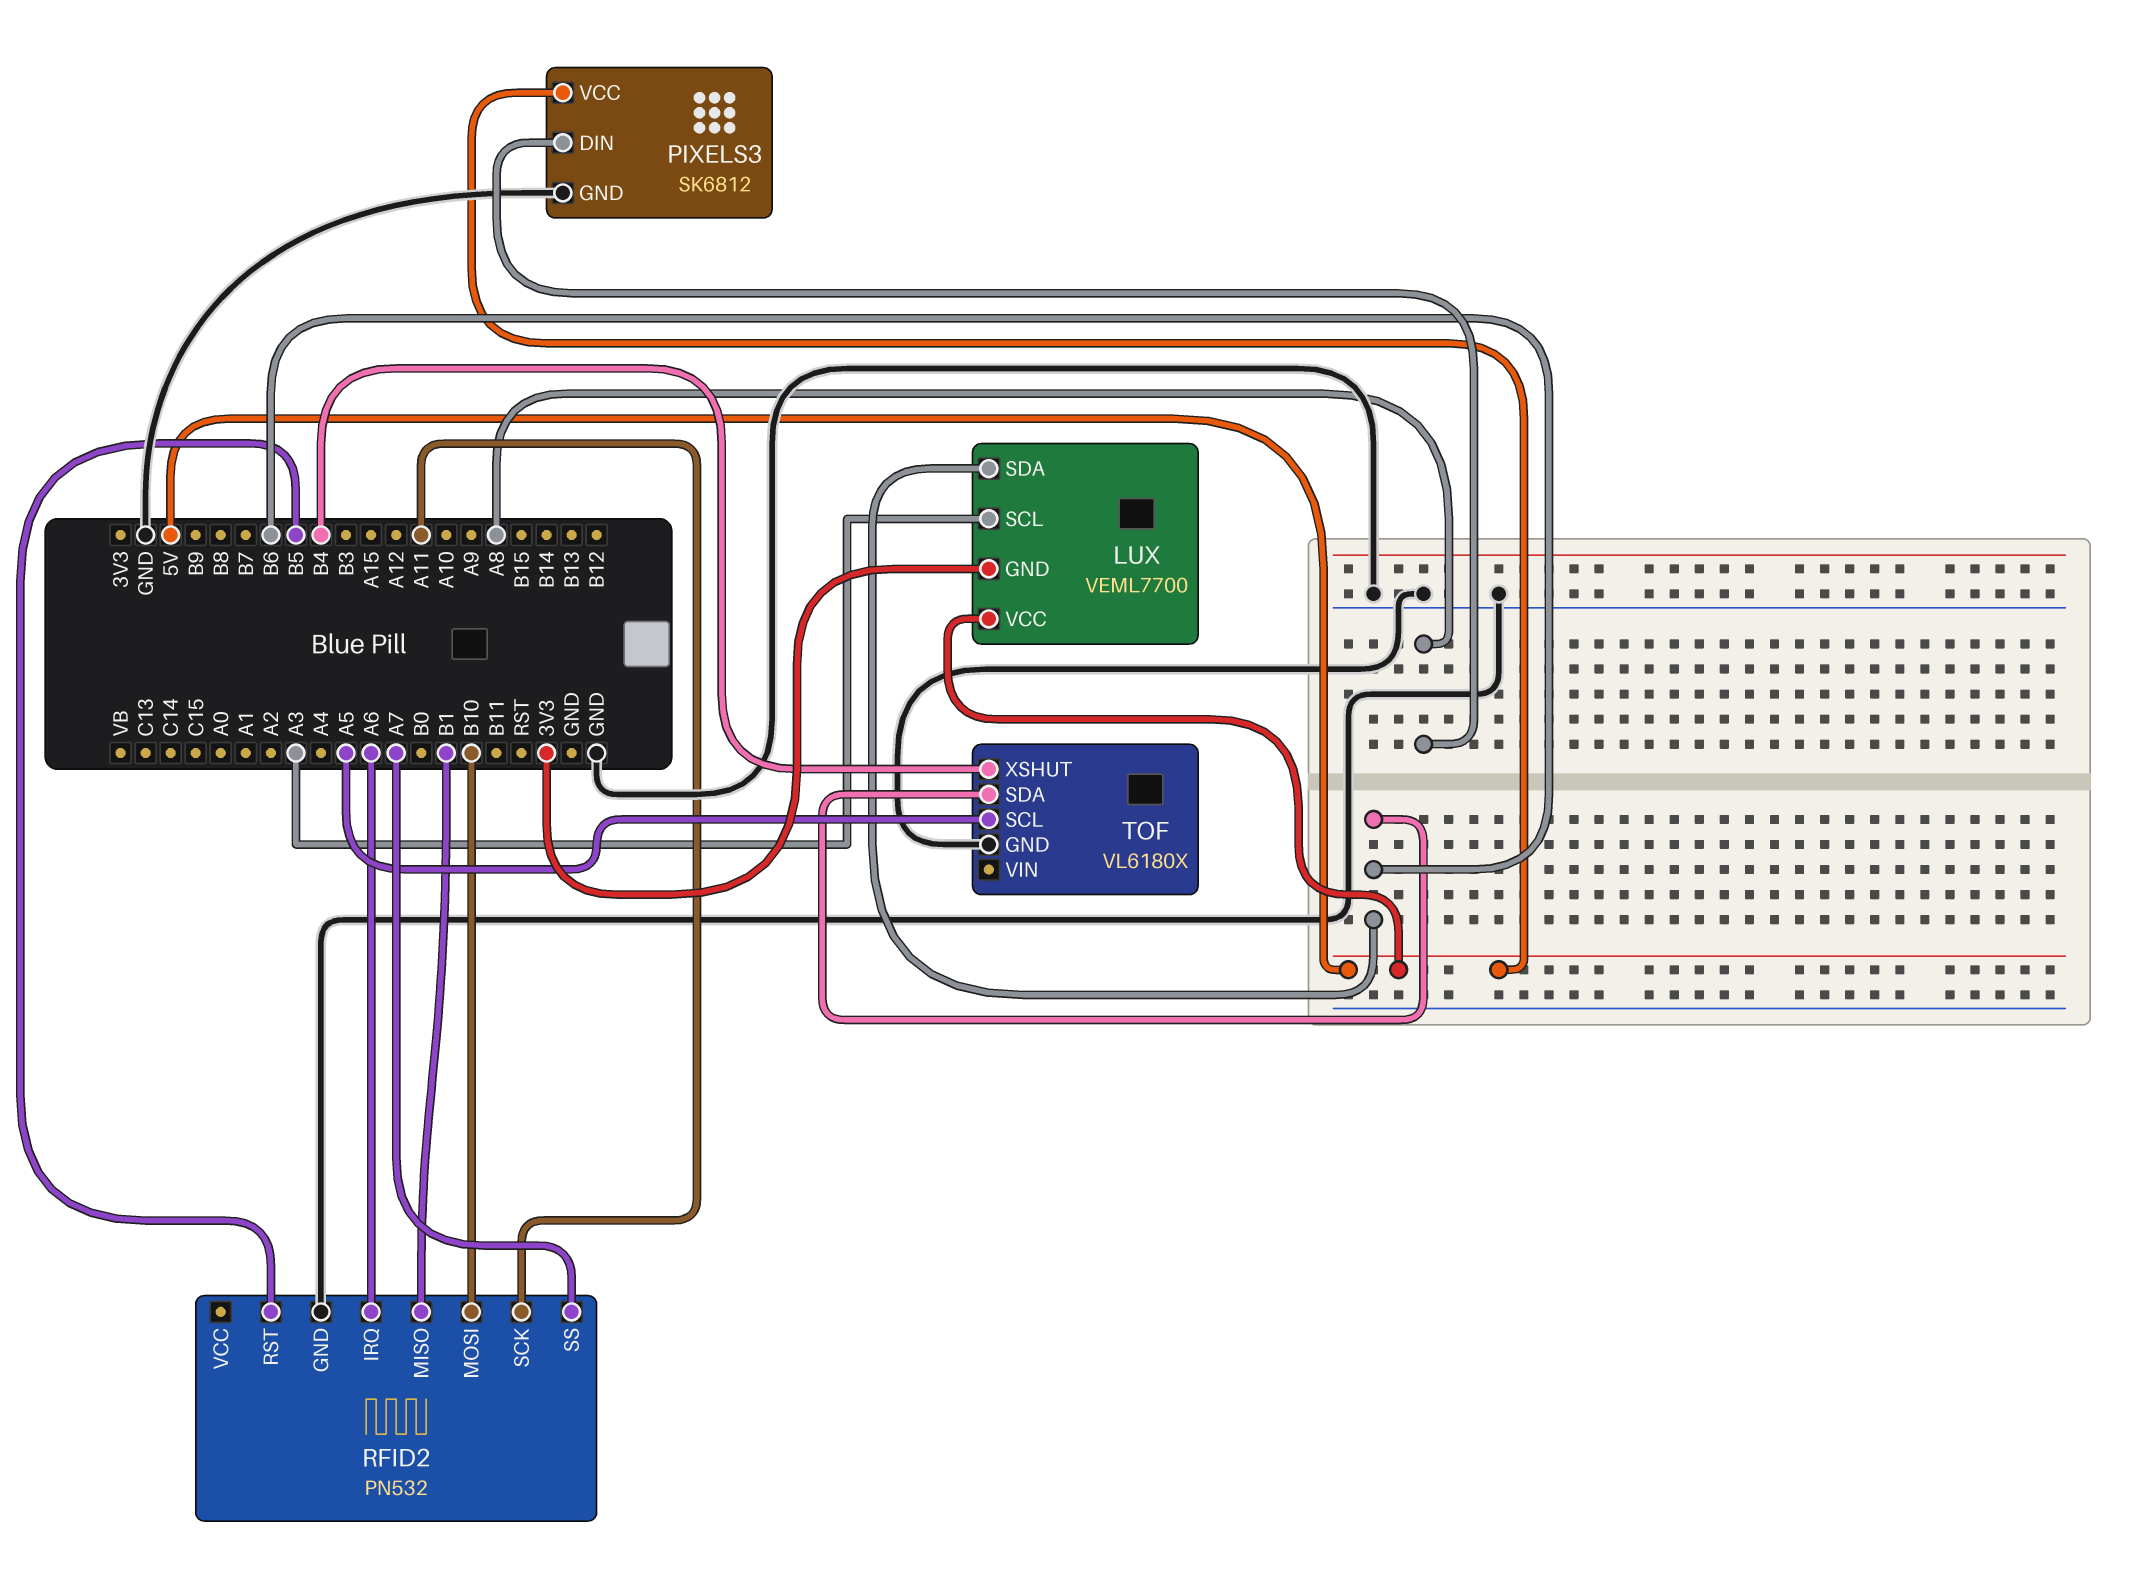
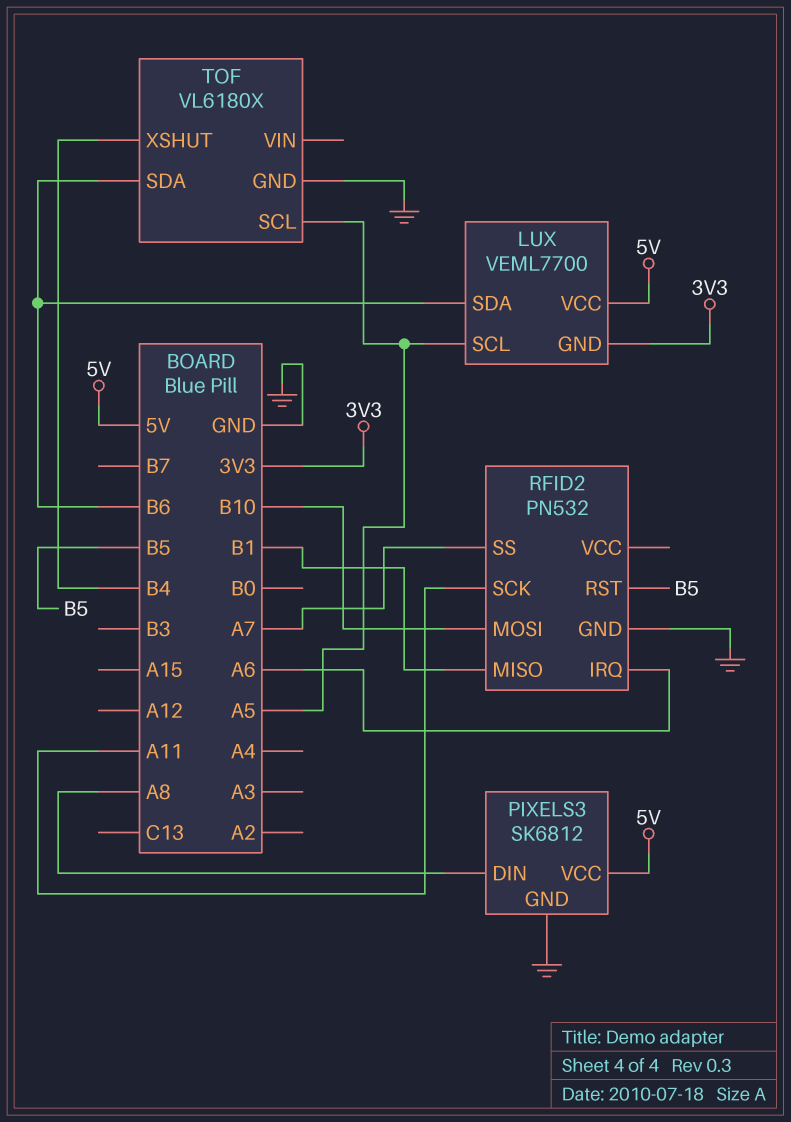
LUX pin SCL: A3 -> A5

